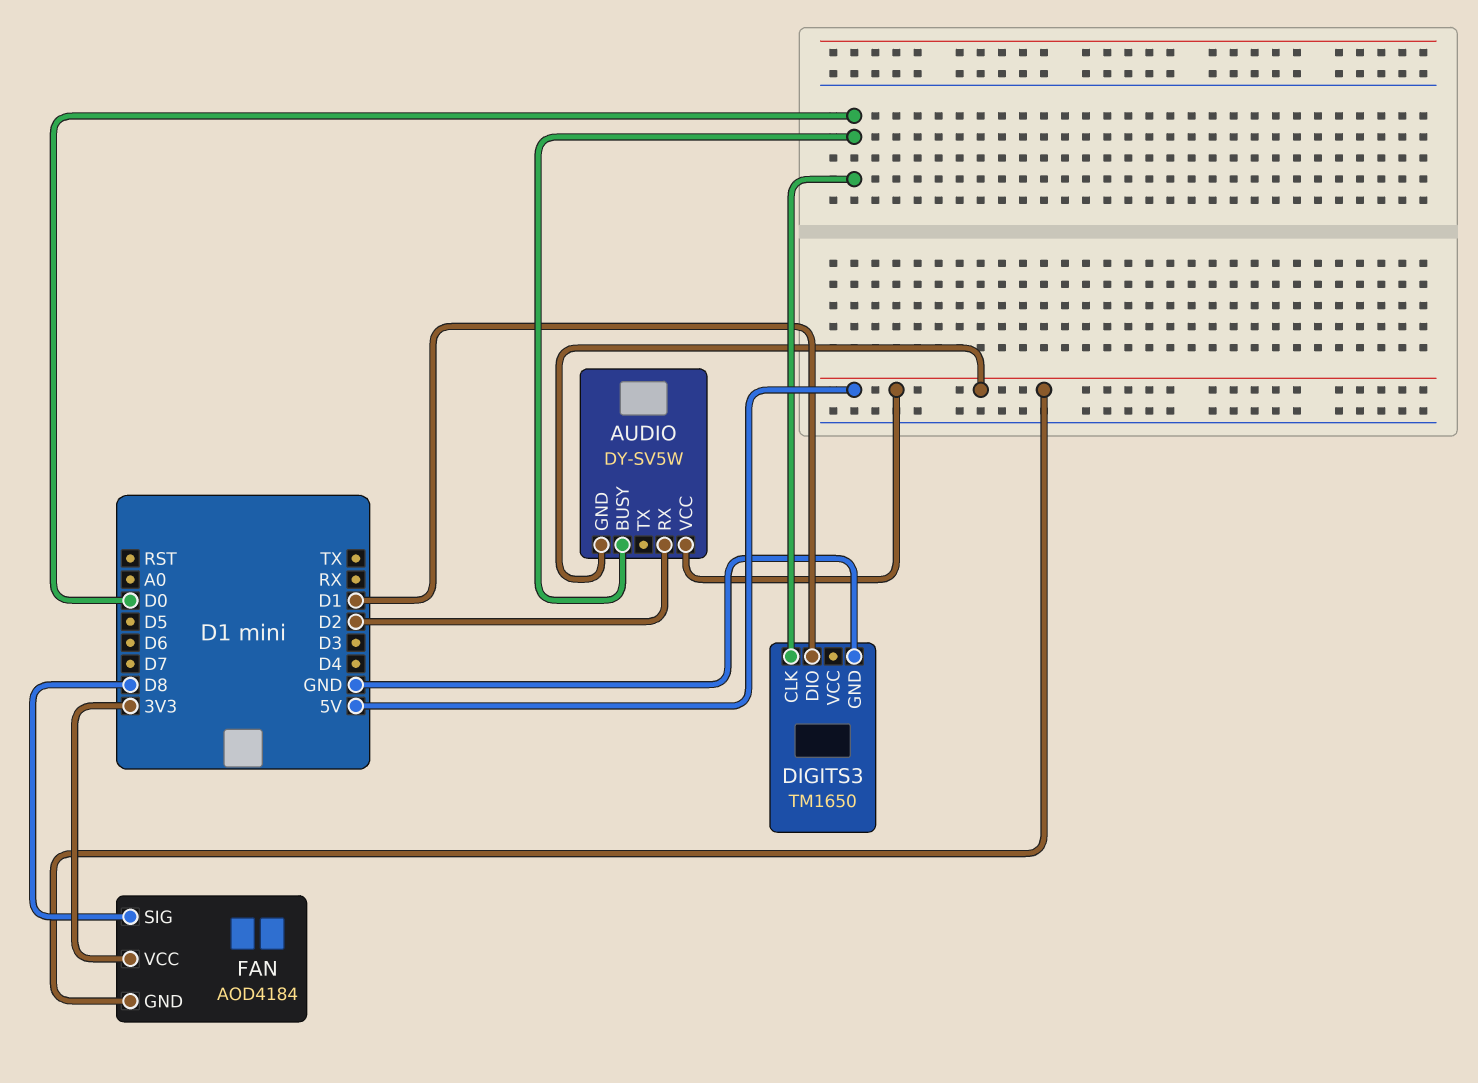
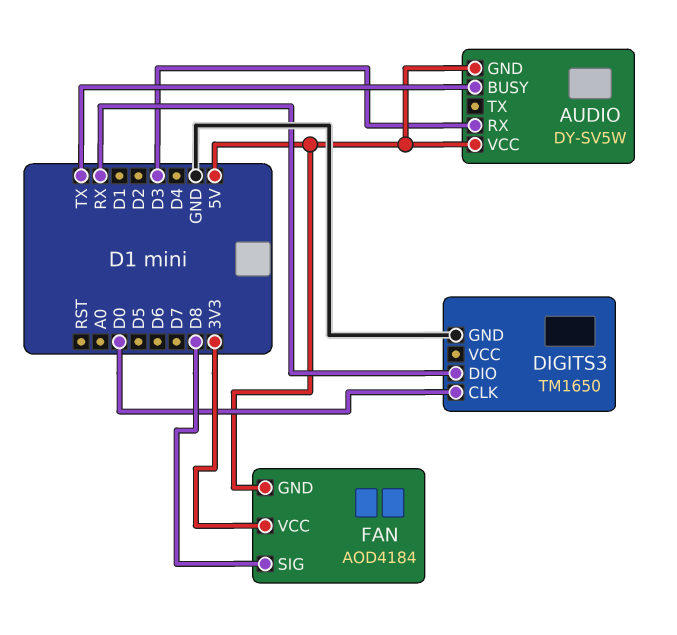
AUDIO pin BUSY: D0 -> TX
AUDIO pin RX: D2 -> D3
DIGITS3 pin DIO: D1 -> RX

